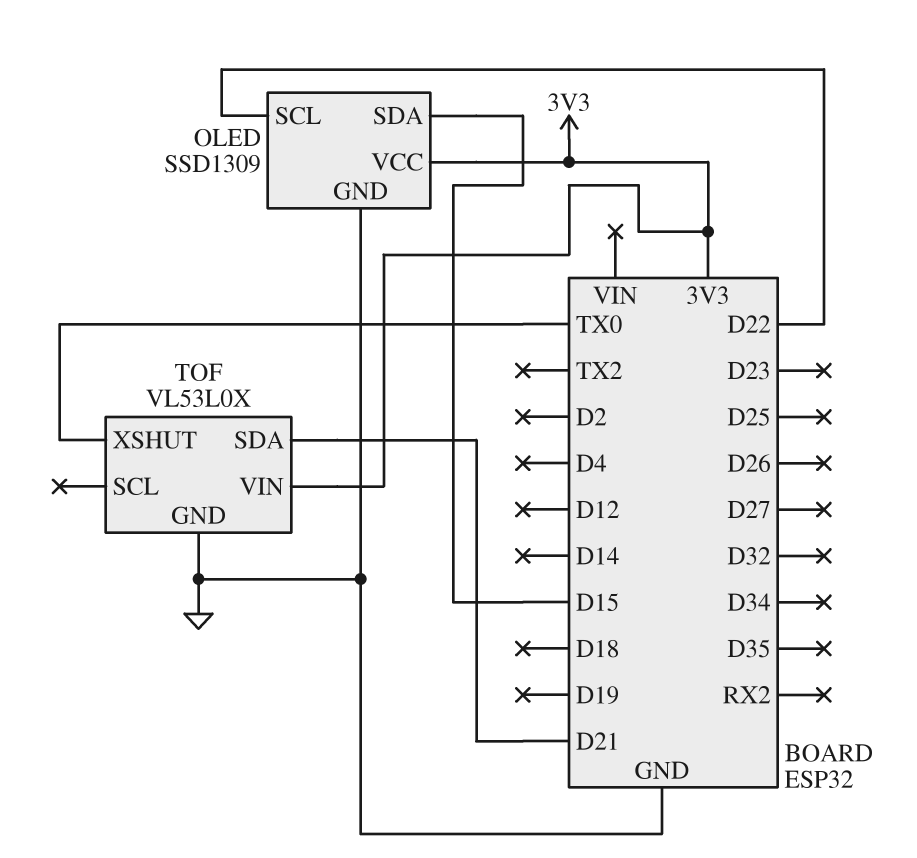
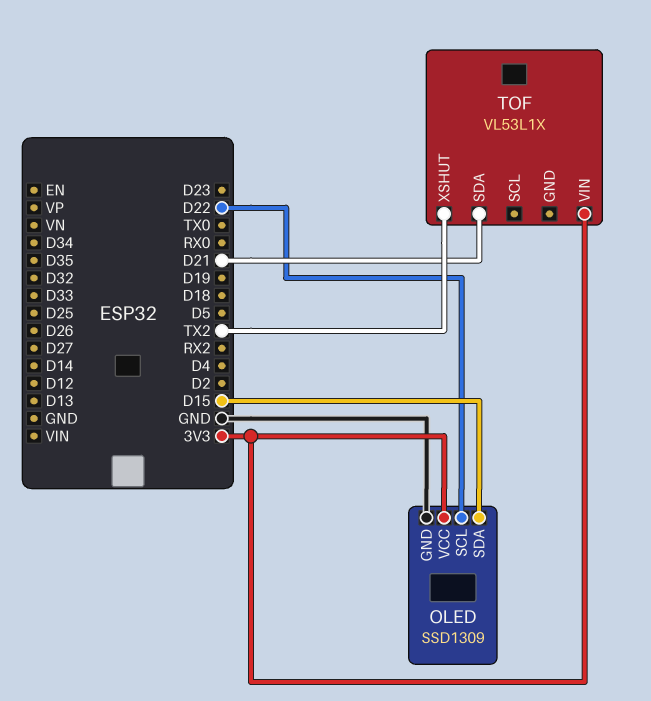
TOF: VL53L0X -> VL53L1X
TOF pin GND: GND -> none
TOF pin XSHUT: TX0 -> TX2

